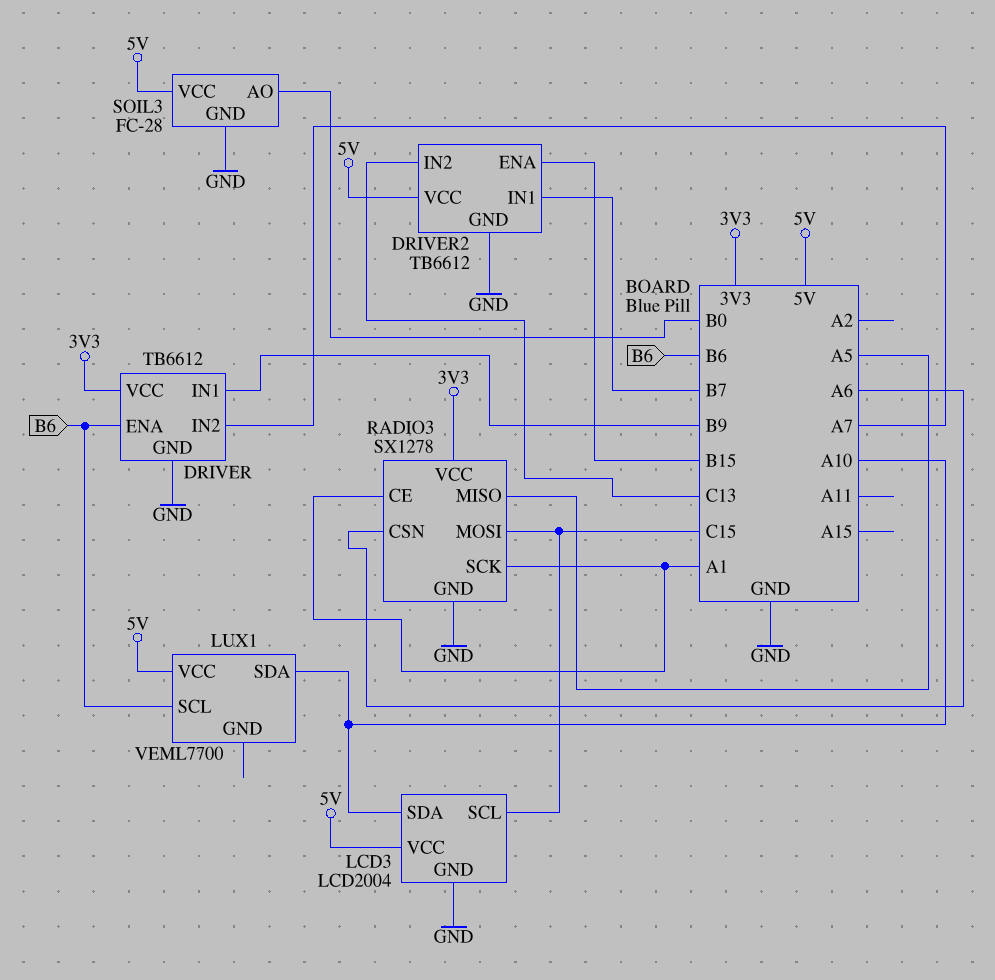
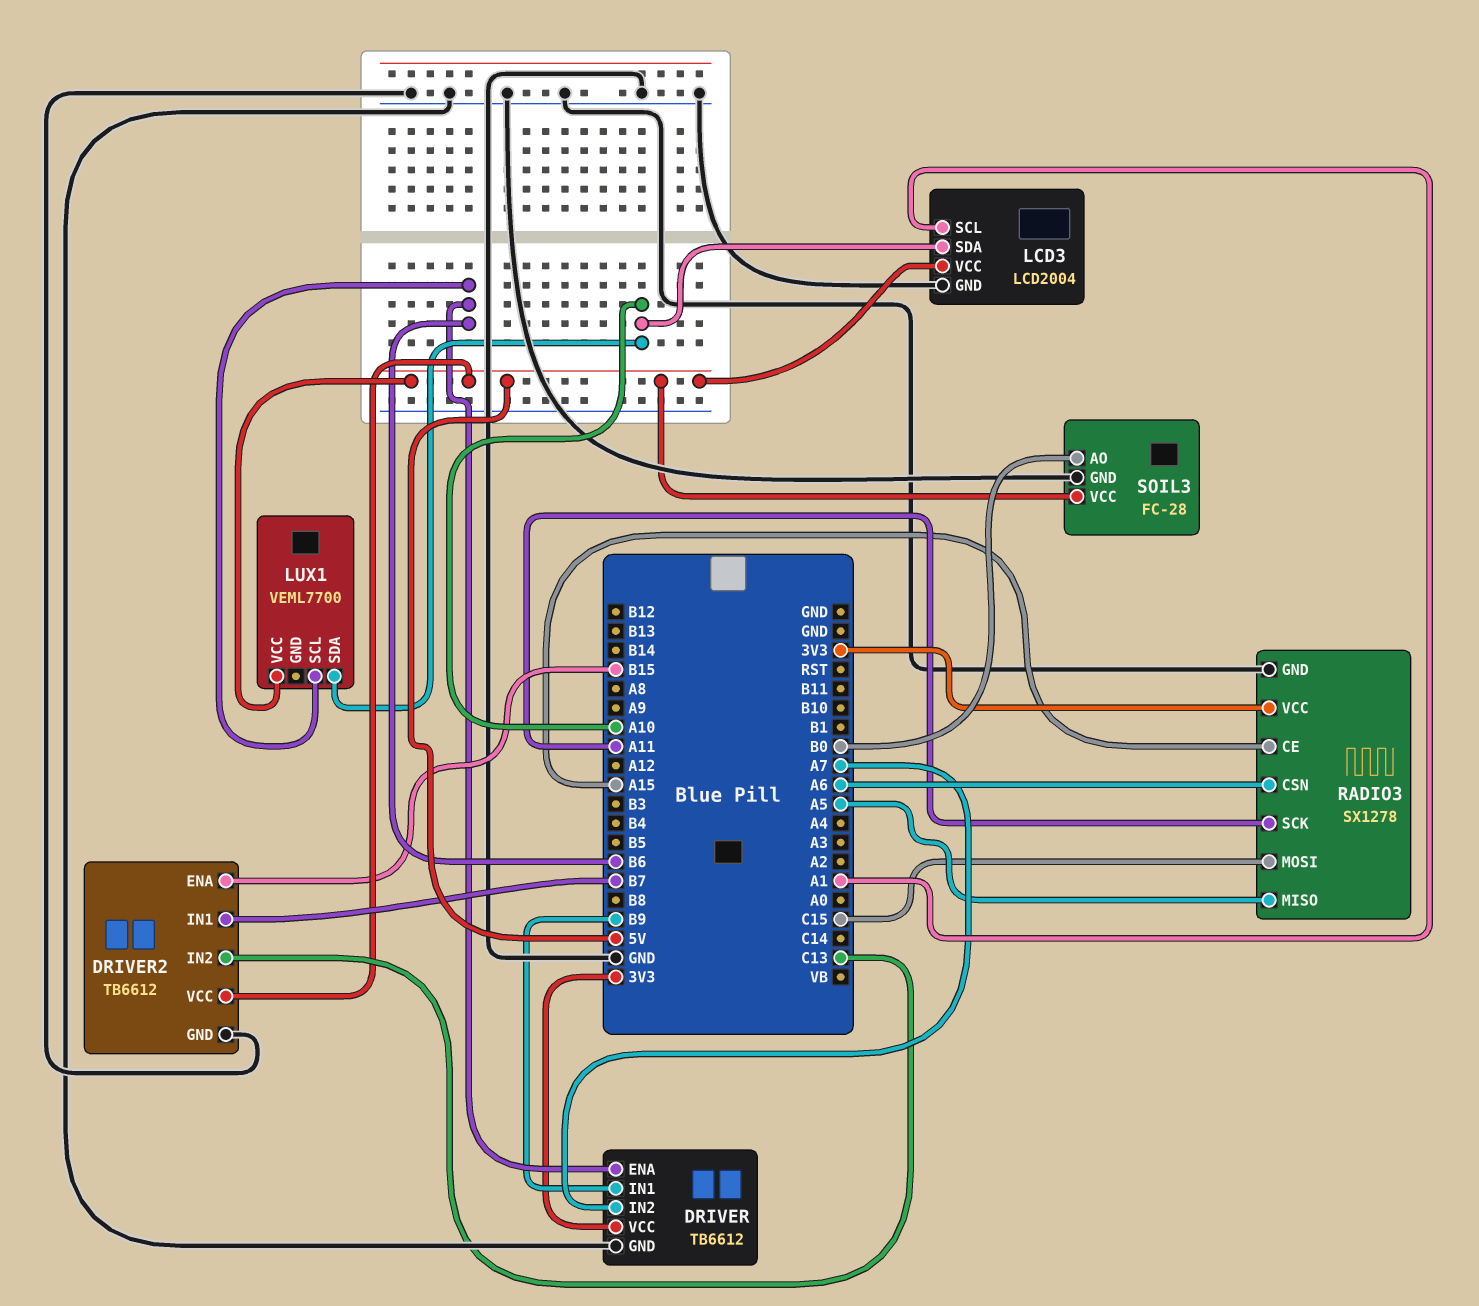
LCD3 pin SCL: C15 -> A1
RADIO3 pin CE: A1 -> A15
RADIO3 pin SCK: A1 -> A11

